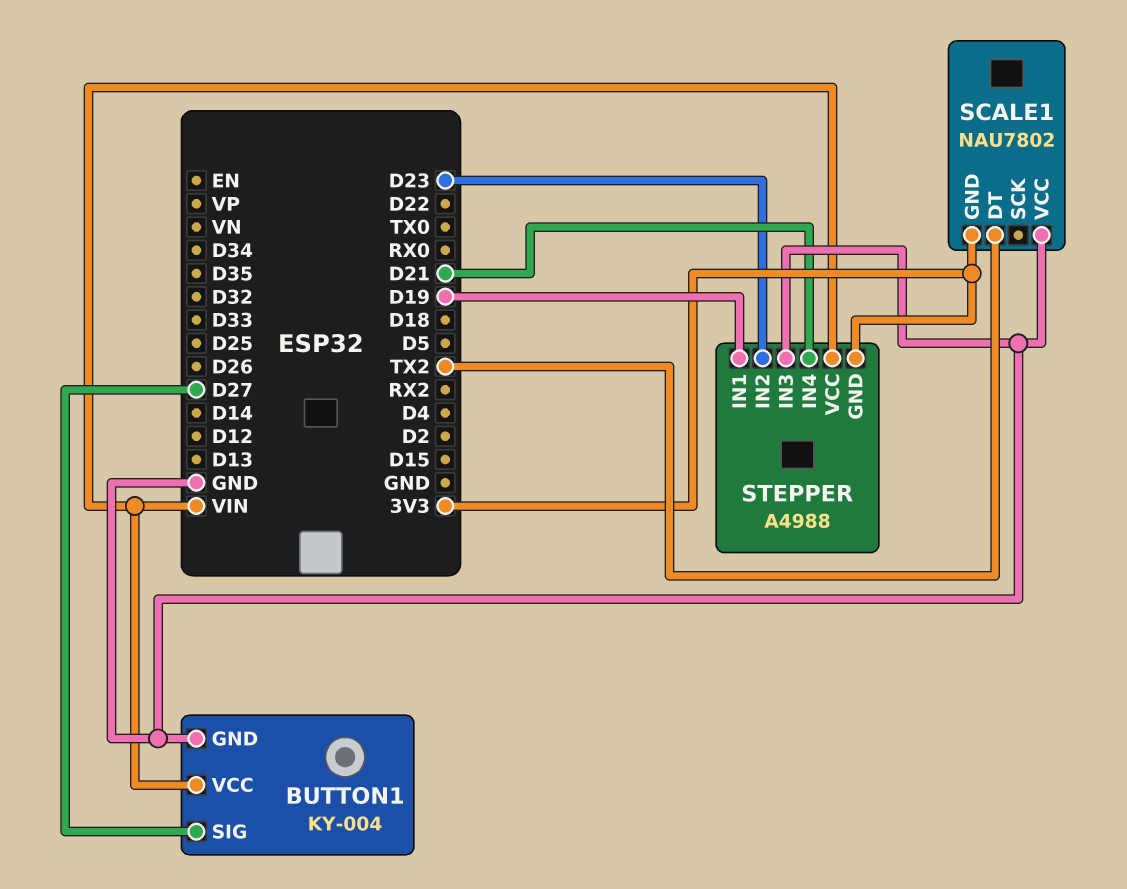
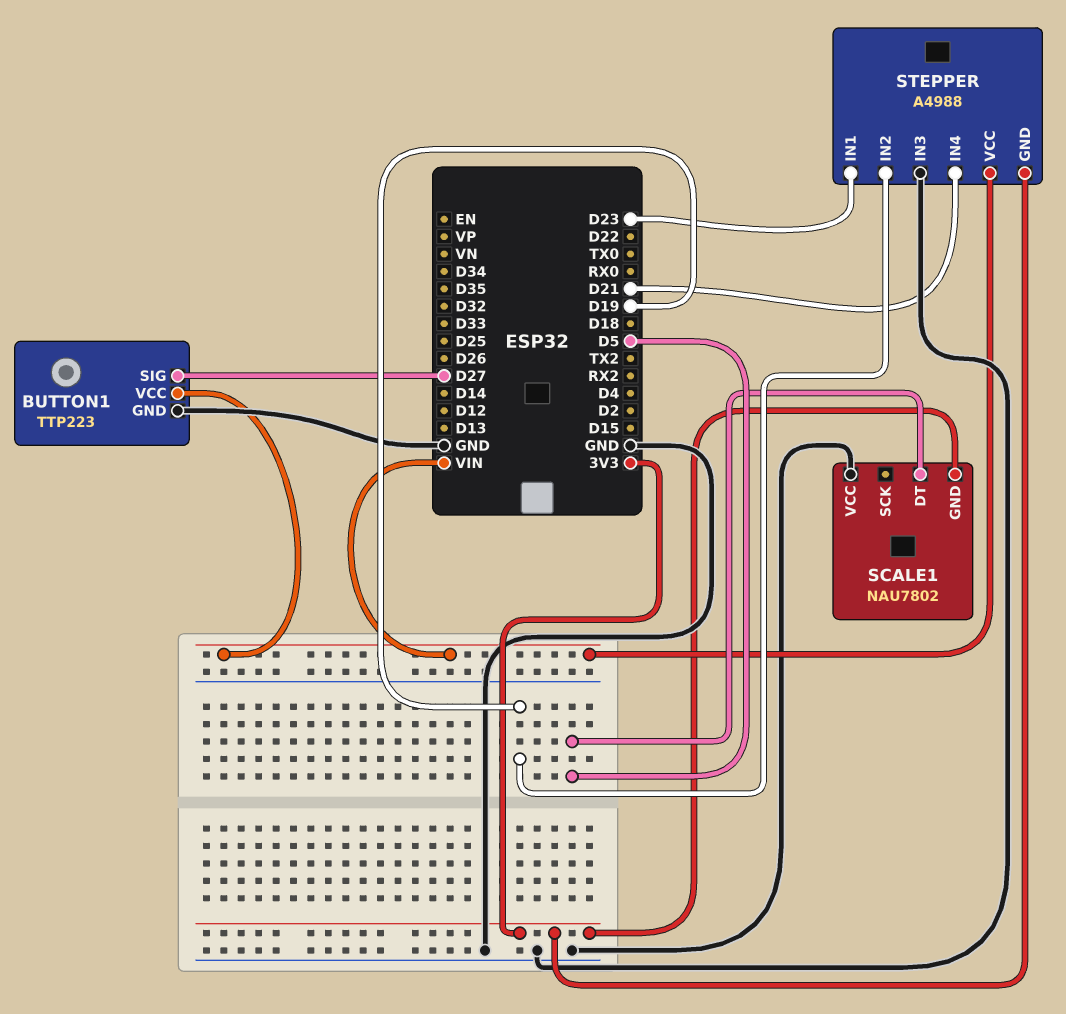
BUTTON1: KY-004 -> TTP223
SCALE1 pin DT: TX2 -> D5
STEPPER pin IN1: D19 -> D23
STEPPER pin IN2: D23 -> D19

